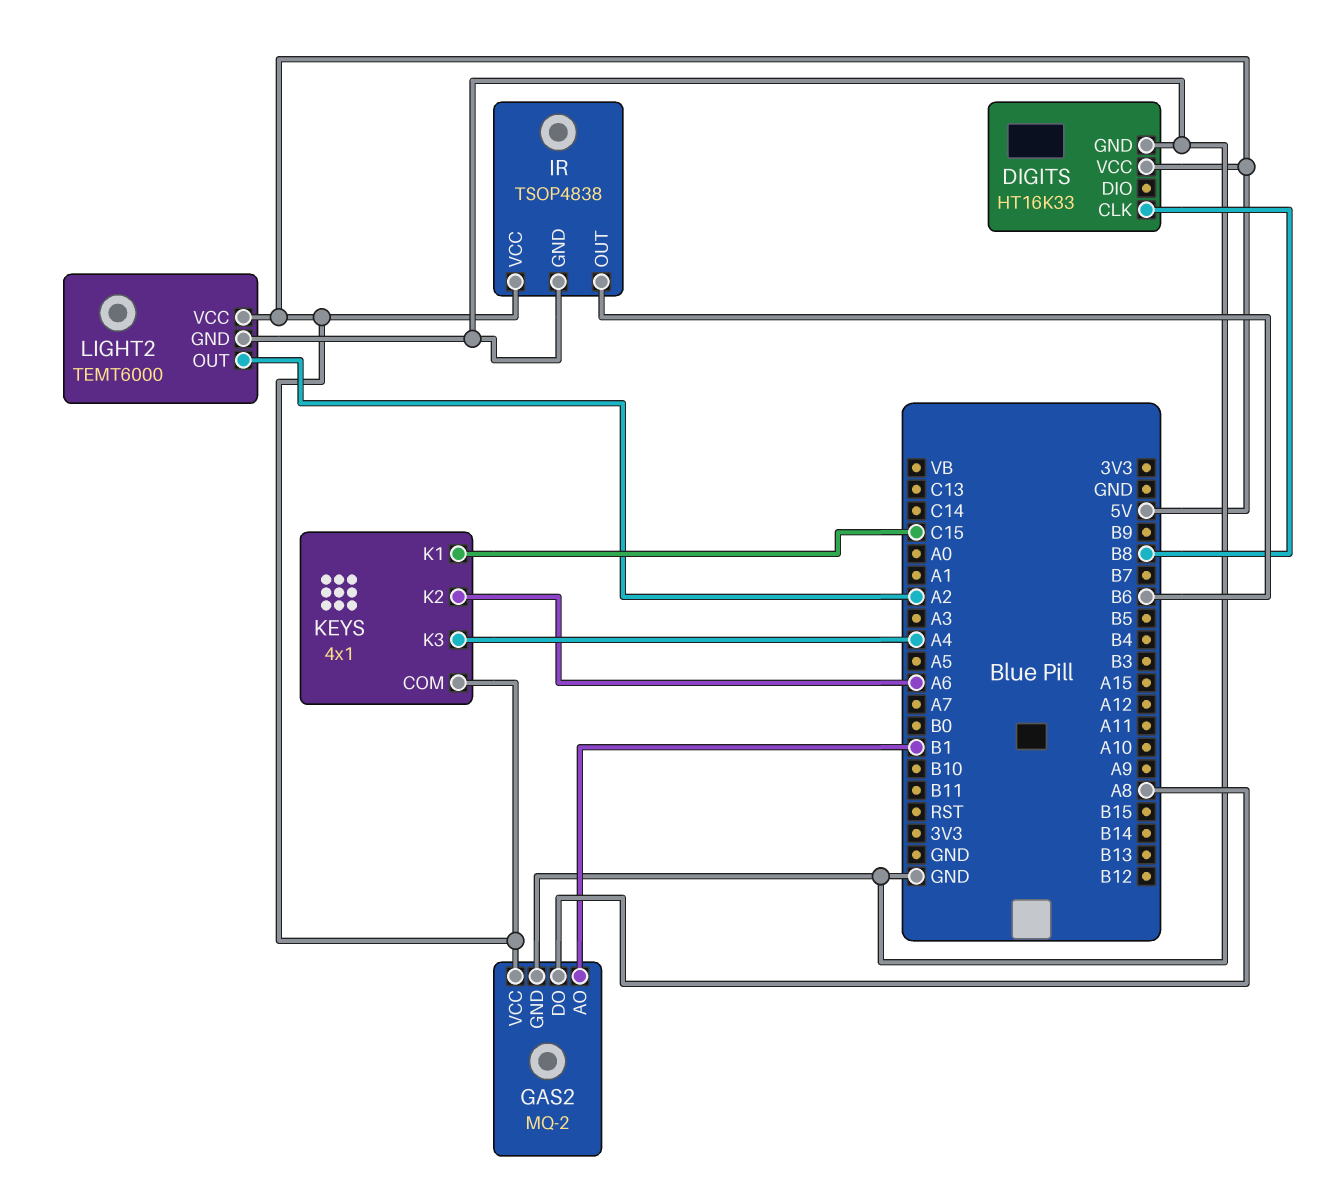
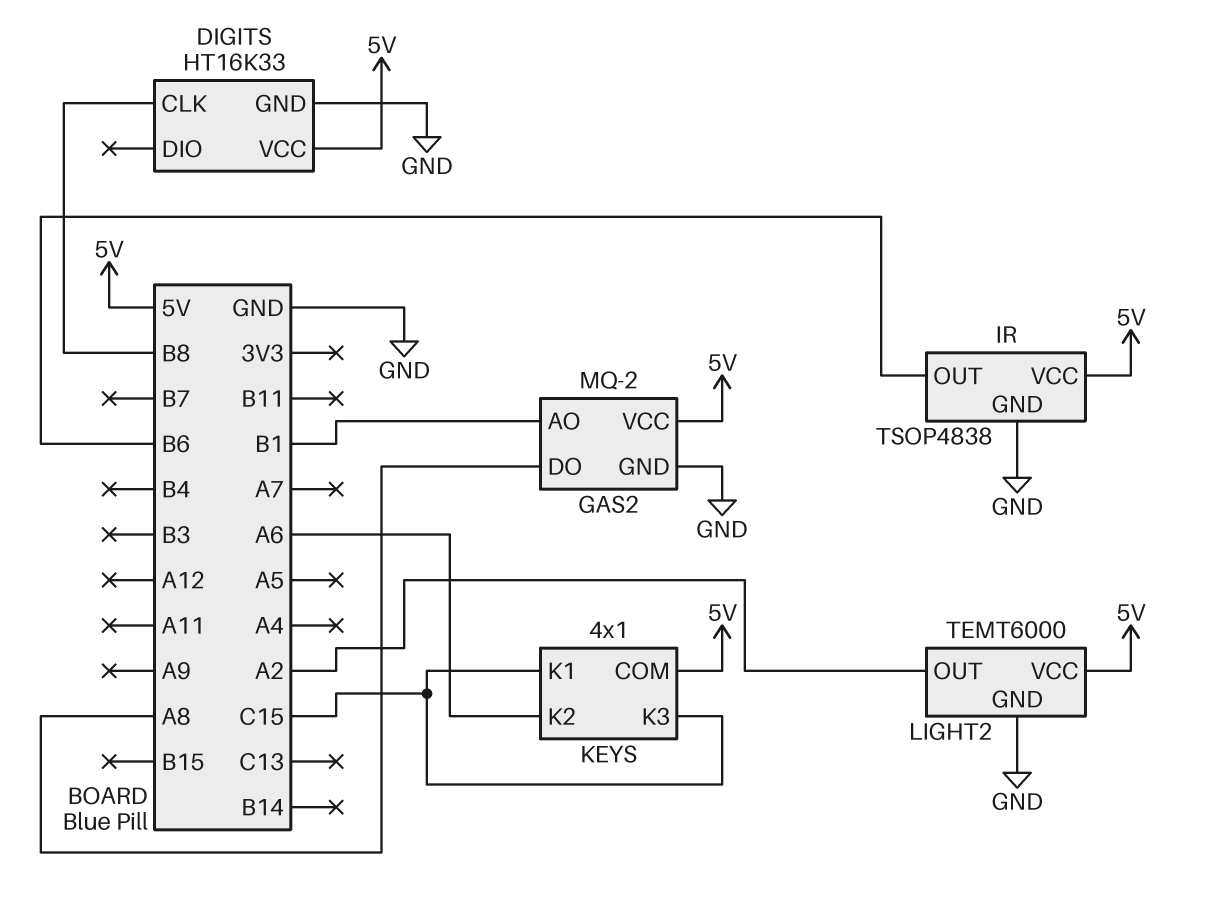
KEYS pin K3: A4 -> C15

